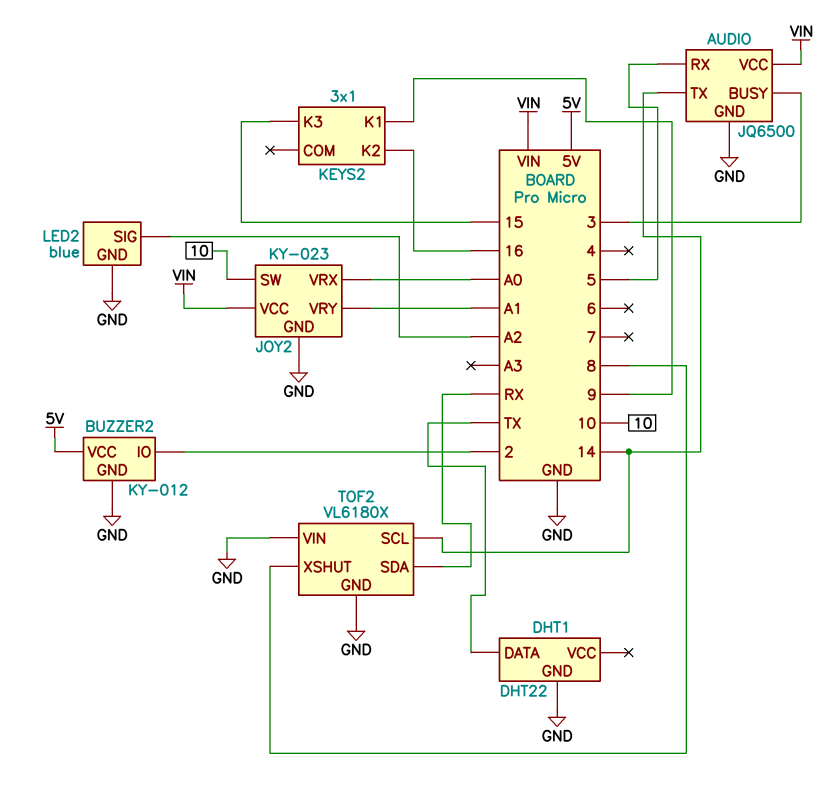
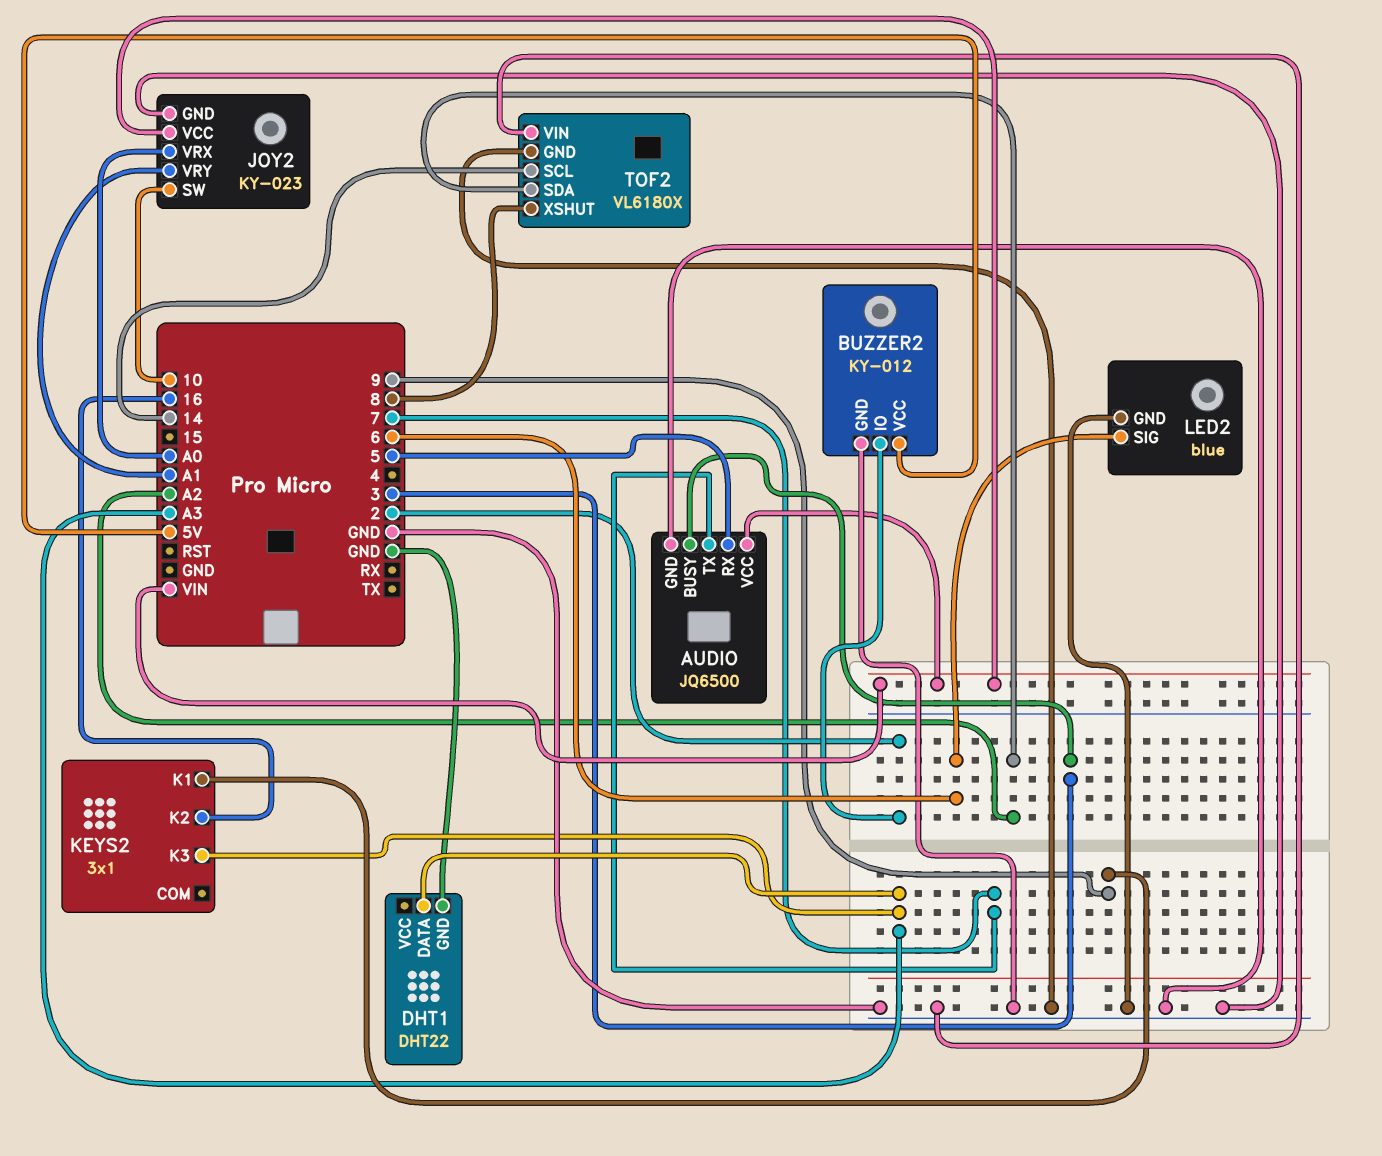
AUDIO pin TX: 14 -> 7
DHT1 pin DATA: TX -> A3
KEYS2 pin K3: 15 -> A3
LED2 pin SIG: A2 -> 6
TOF2 pin SDA: RX -> A2

